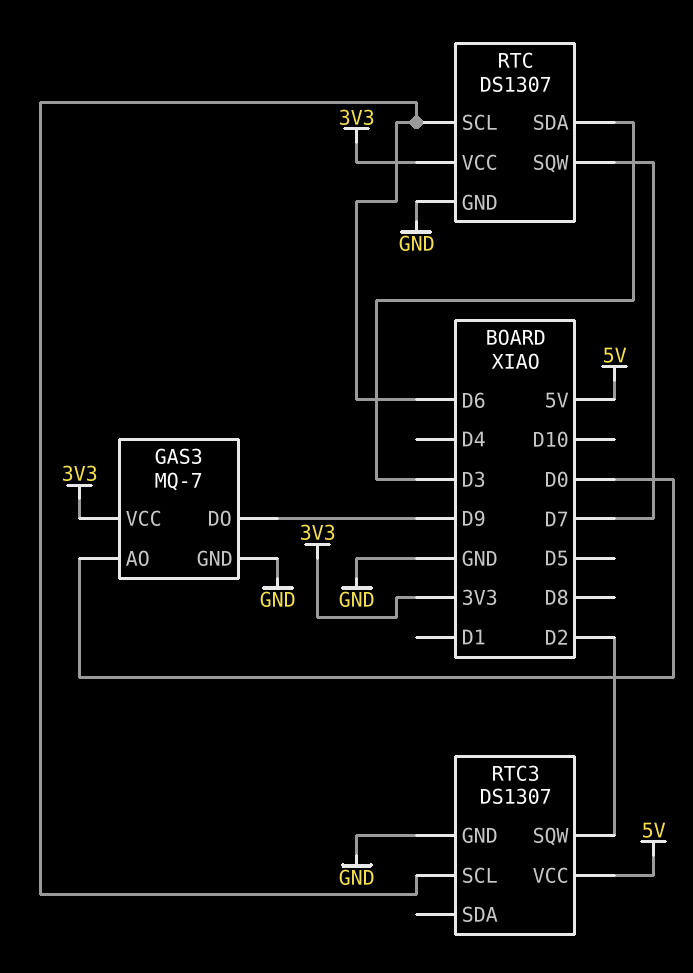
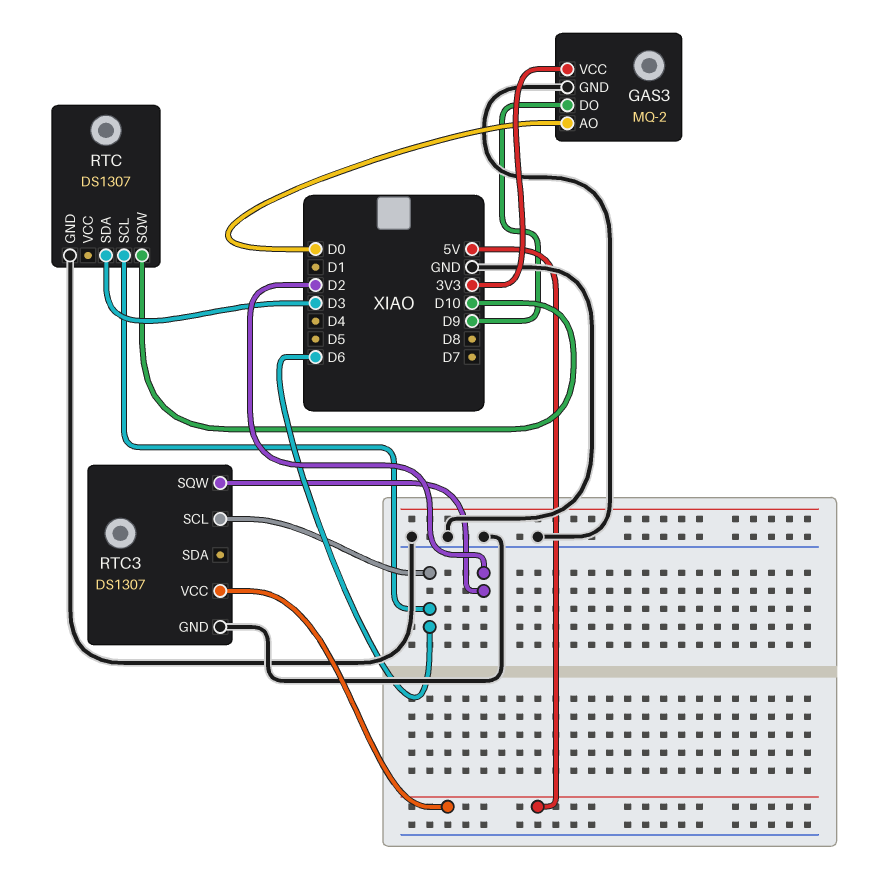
GAS3: MQ-7 -> MQ-2
RTC pin SQW: D7 -> D10
RTC pin VCC: 3V3 -> none

